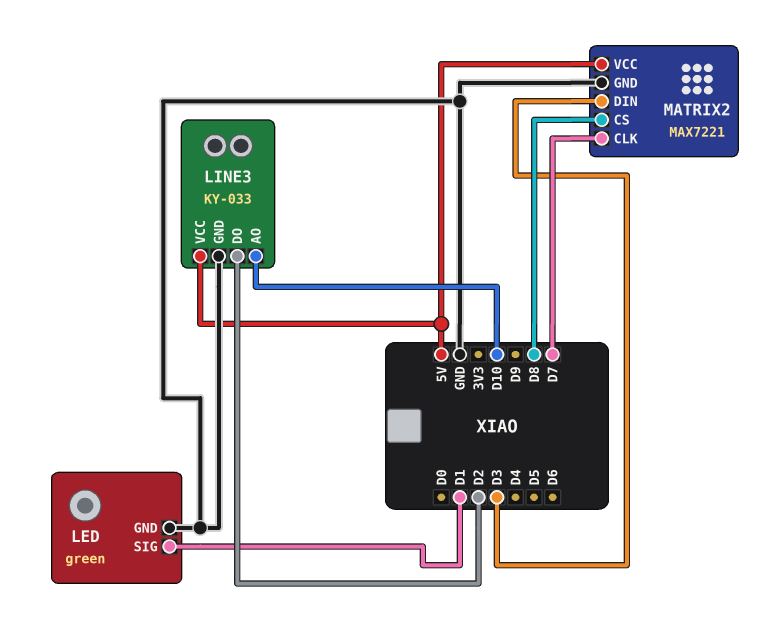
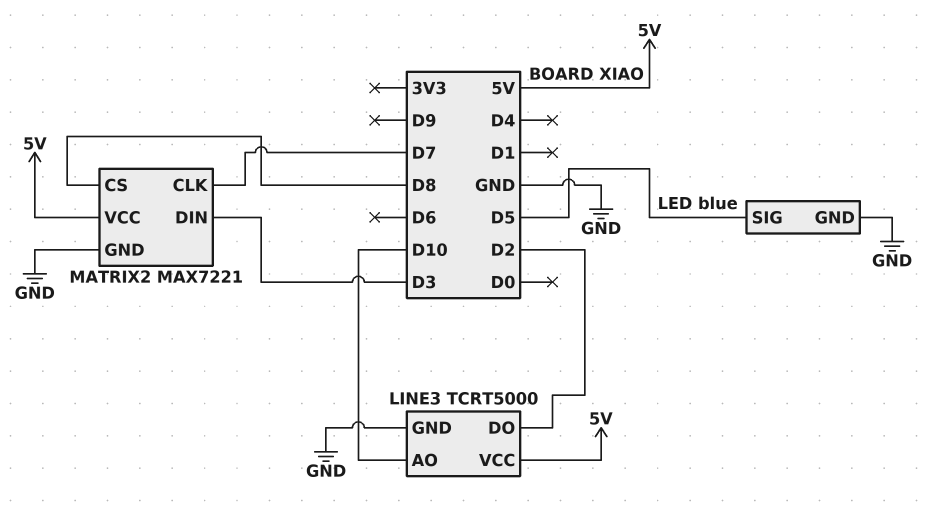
LED: green -> blue
LED pin SIG: D1 -> D5
LINE3: KY-033 -> TCRT5000

